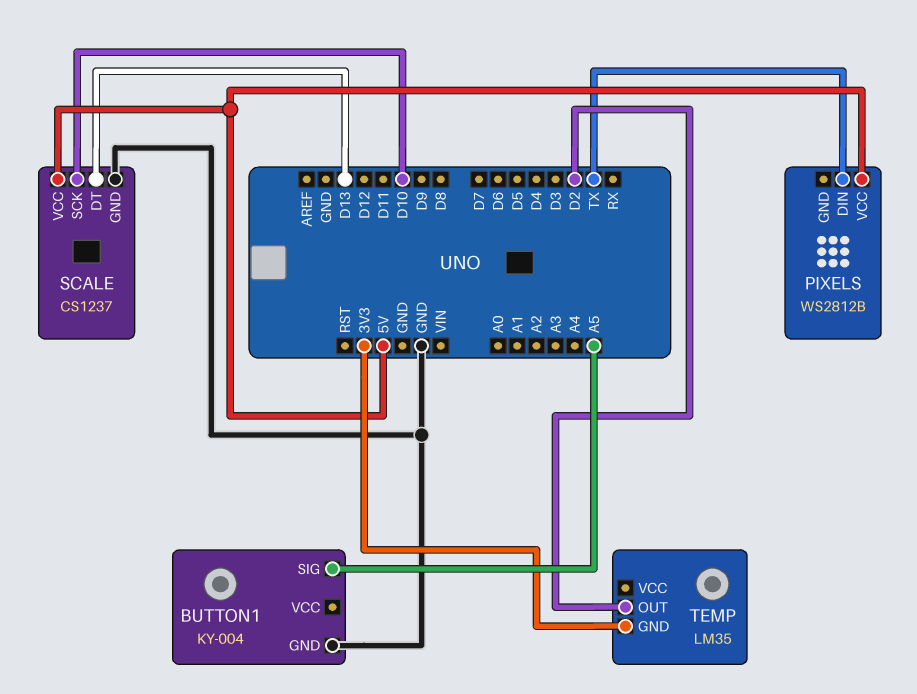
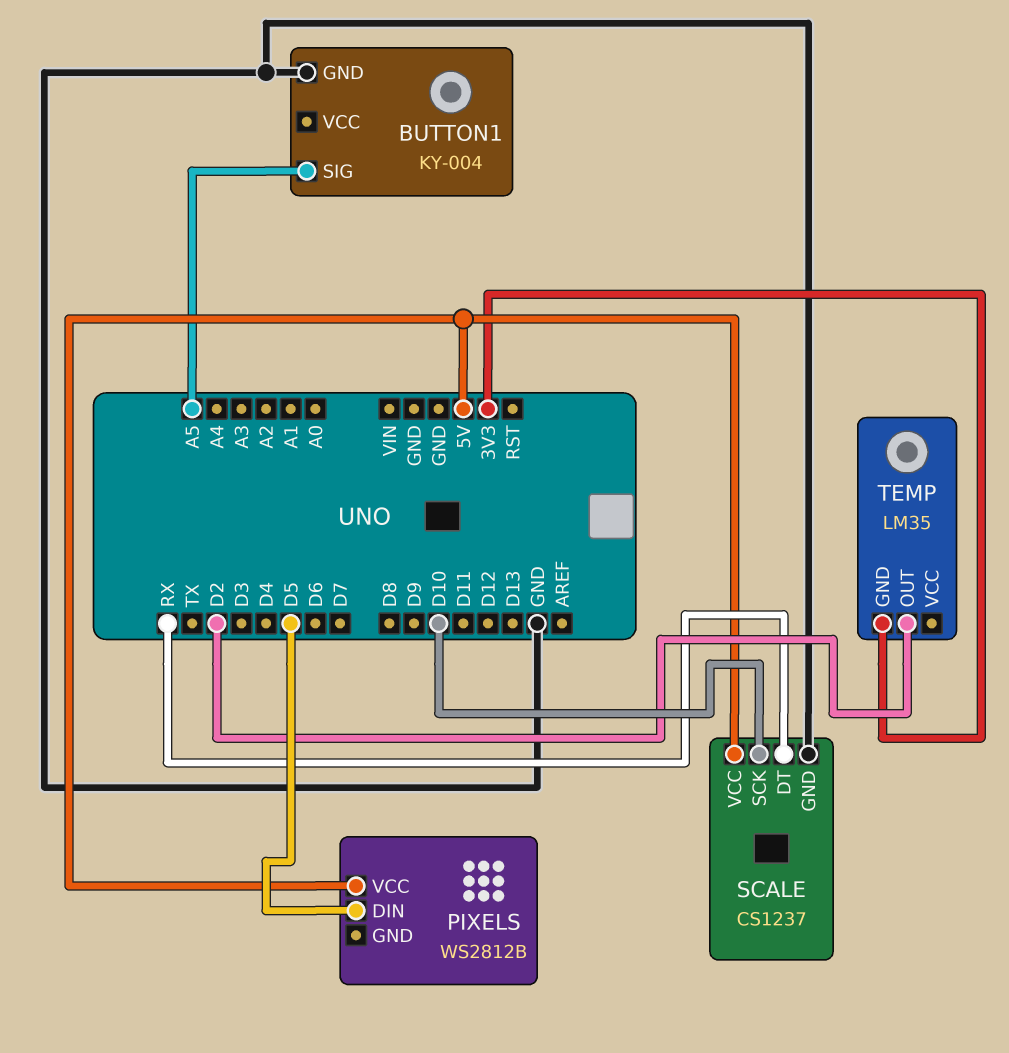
PIXELS pin DIN: TX -> D5
SCALE pin DT: D13 -> RX

